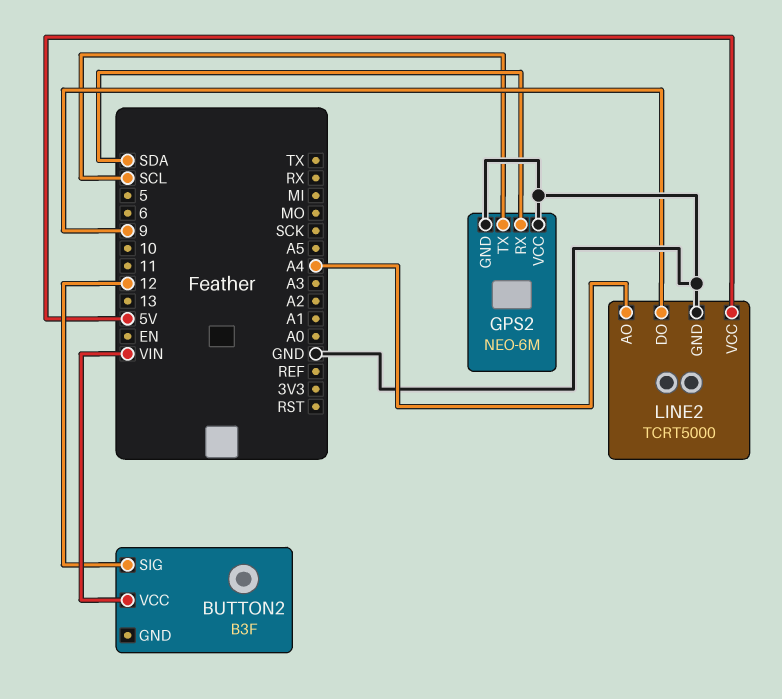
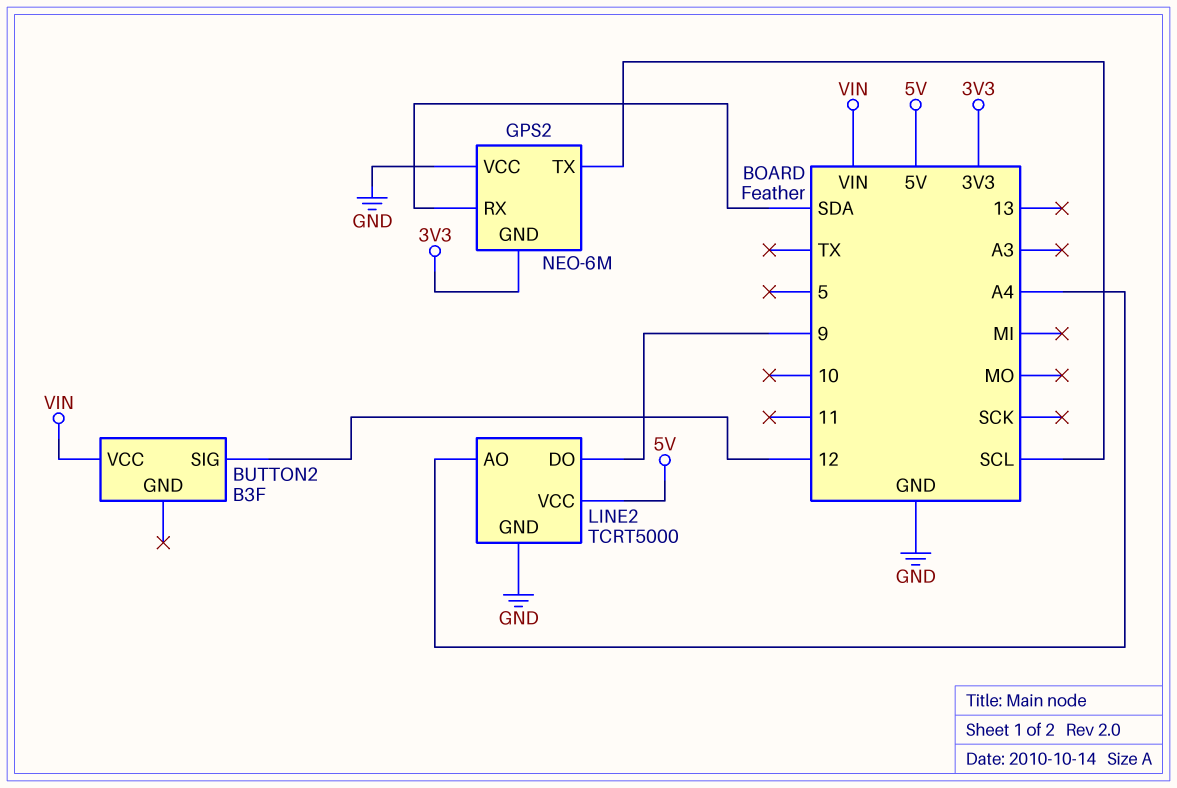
GPS2 pin GND: GND -> 3V3

